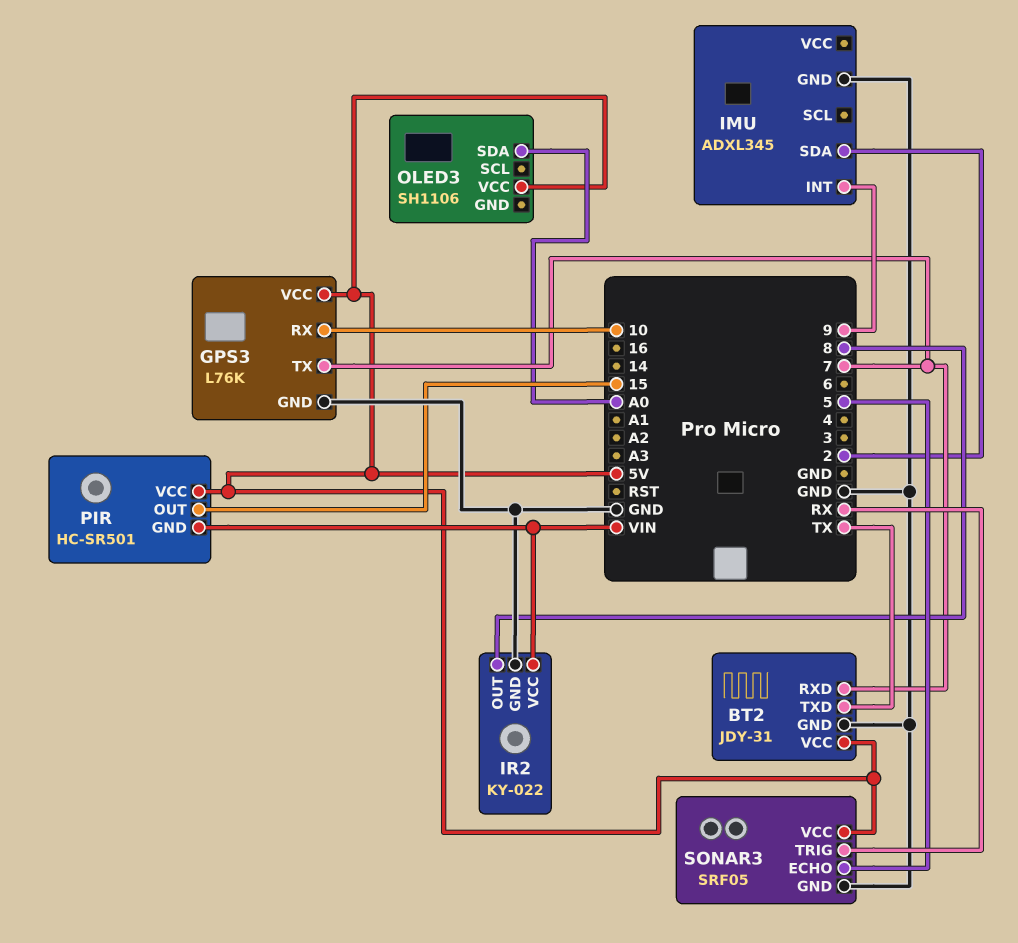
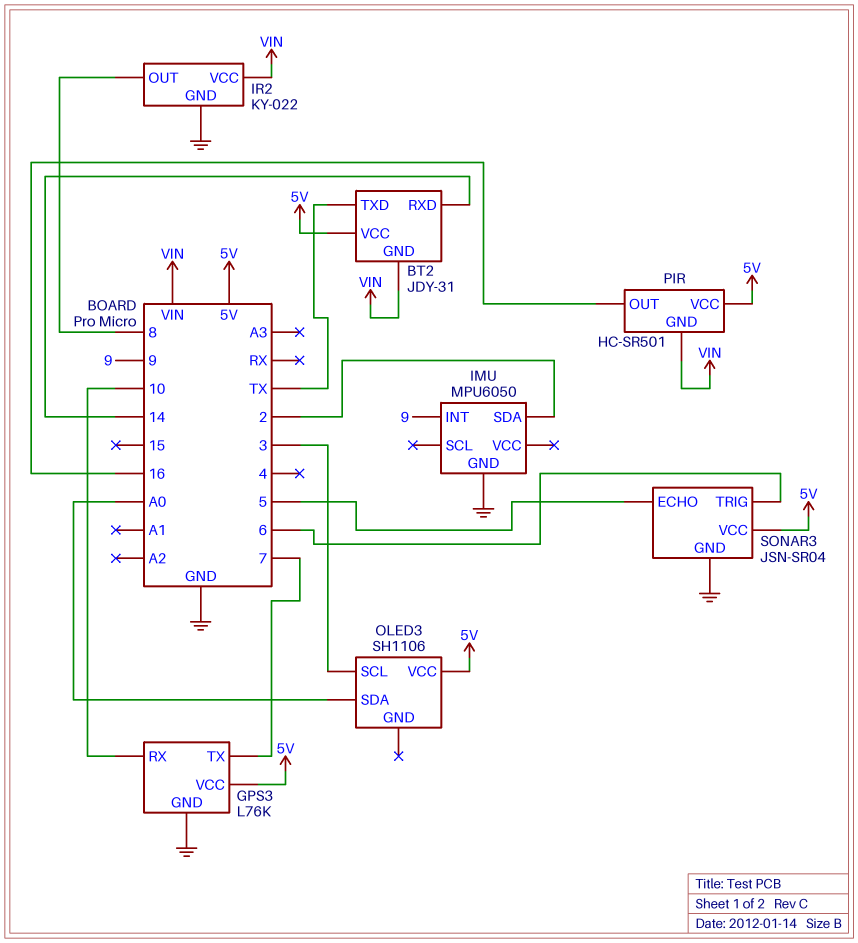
BT2 pin GND: GND -> VIN
BT2 pin RXD: 7 -> 14
IMU: ADXL345 -> MPU6050
OLED3 pin SCL: none -> 3
PIR pin OUT: 15 -> 16
SONAR3: SRF05 -> JSN-SR04
SONAR3 pin TRIG: RX -> 6

